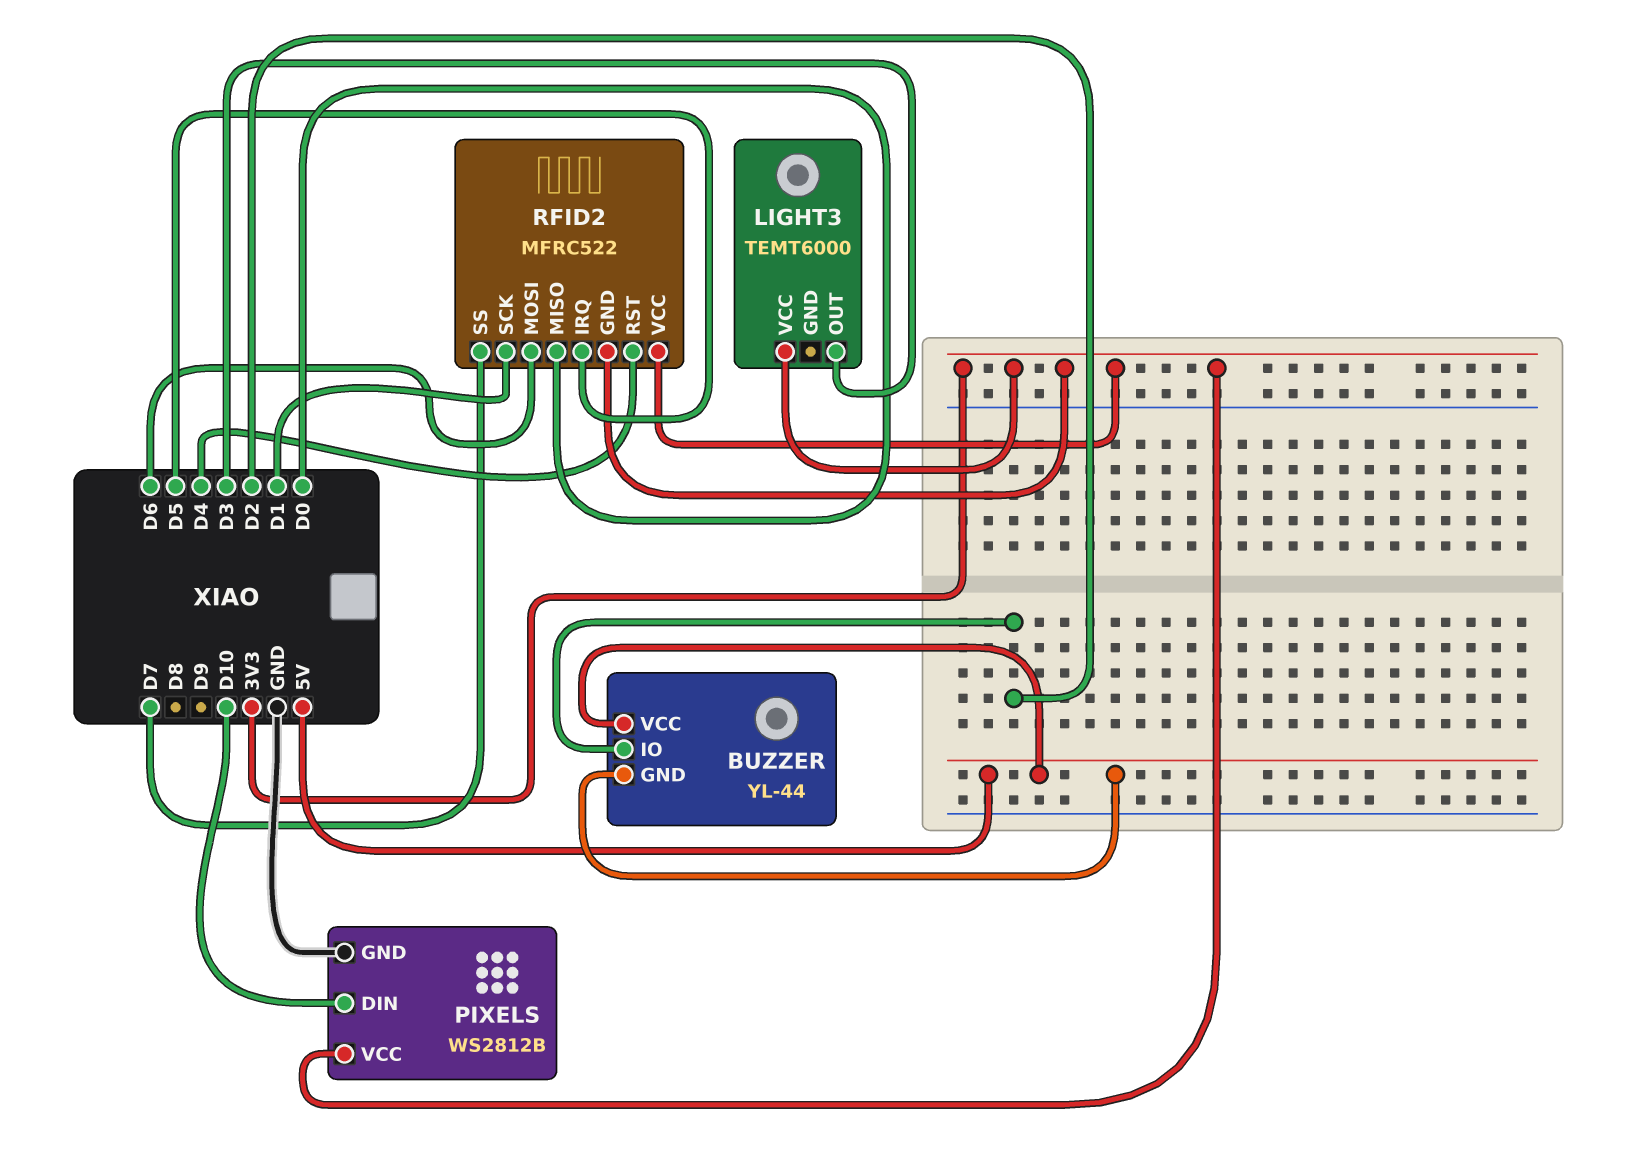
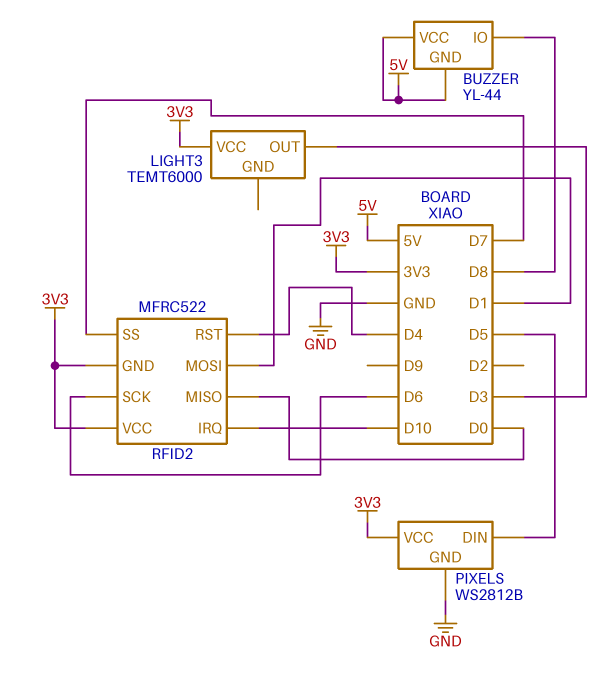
BUZZER pin IO: D2 -> D8
PIXELS pin DIN: D10 -> D5
RFID2 pin IRQ: D5 -> D10
RFID2 pin MOSI: D6 -> D1
RFID2 pin SCK: D1 -> D6

